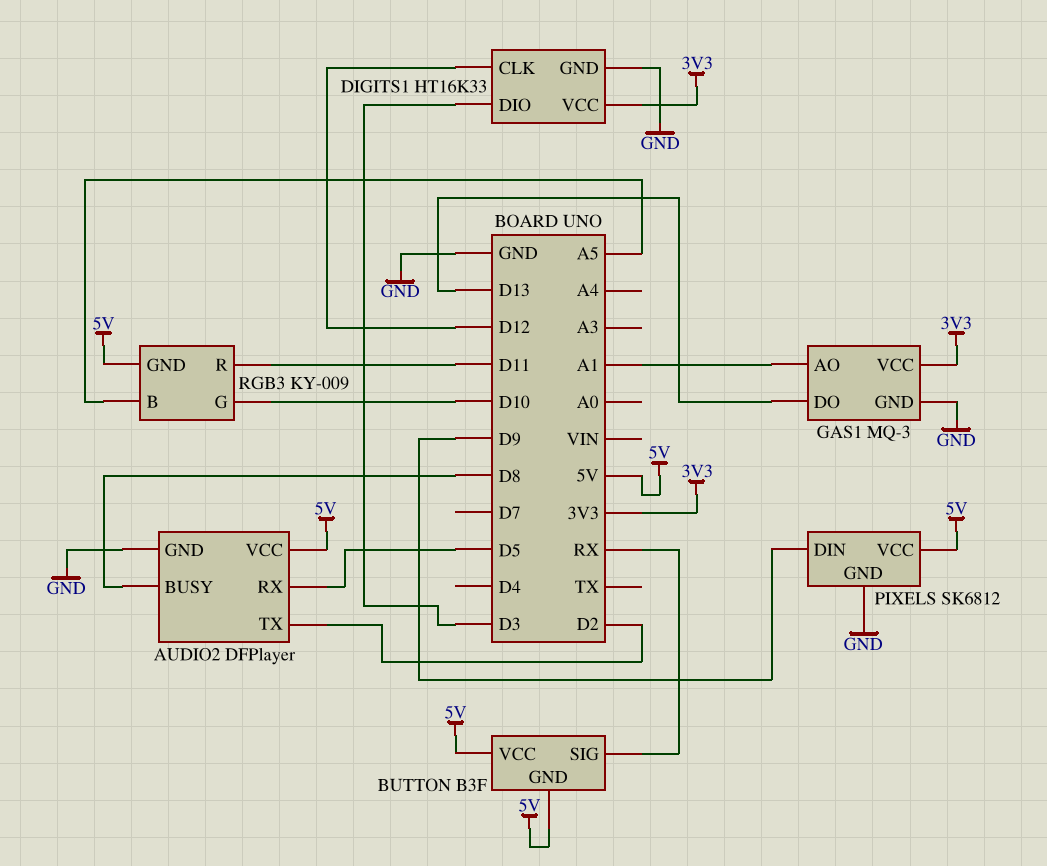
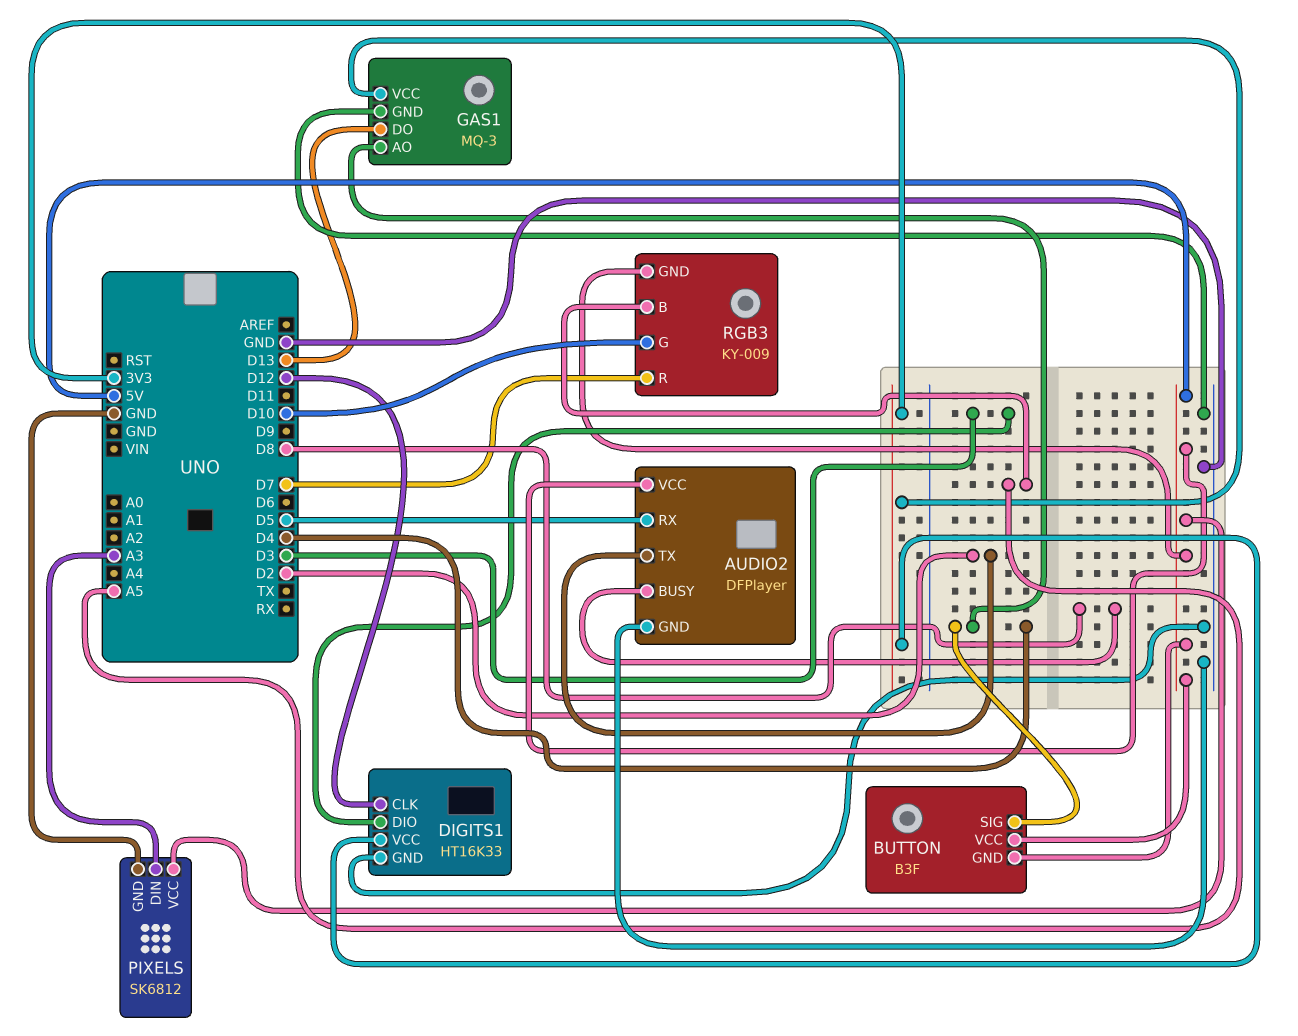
BUTTON pin SIG: RX -> D4
GAS1 pin AO: A1 -> D4
PIXELS pin DIN: D9 -> A3
RGB3 pin R: D11 -> D7

